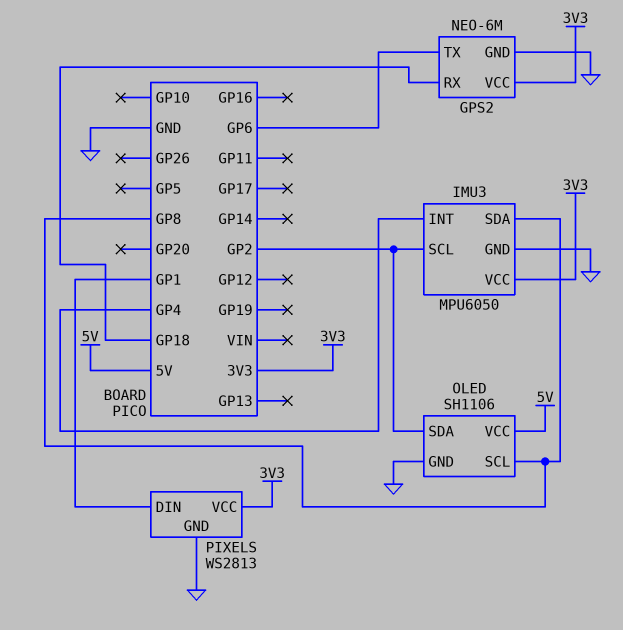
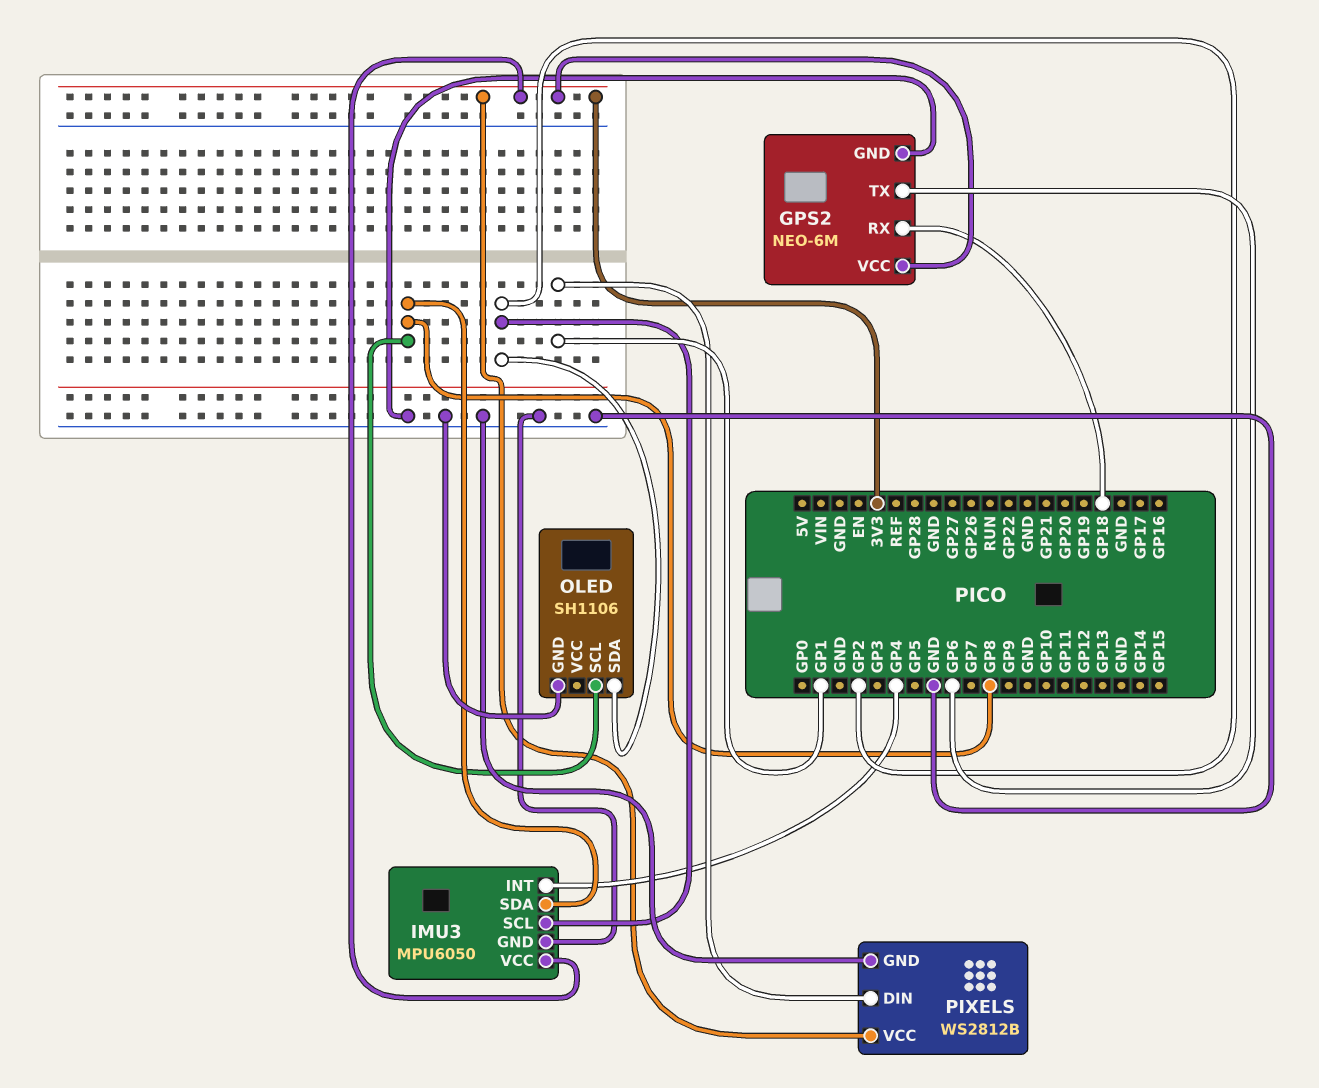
OLED pin VCC: 5V -> none
PIXELS: WS2813 -> WS2812B

